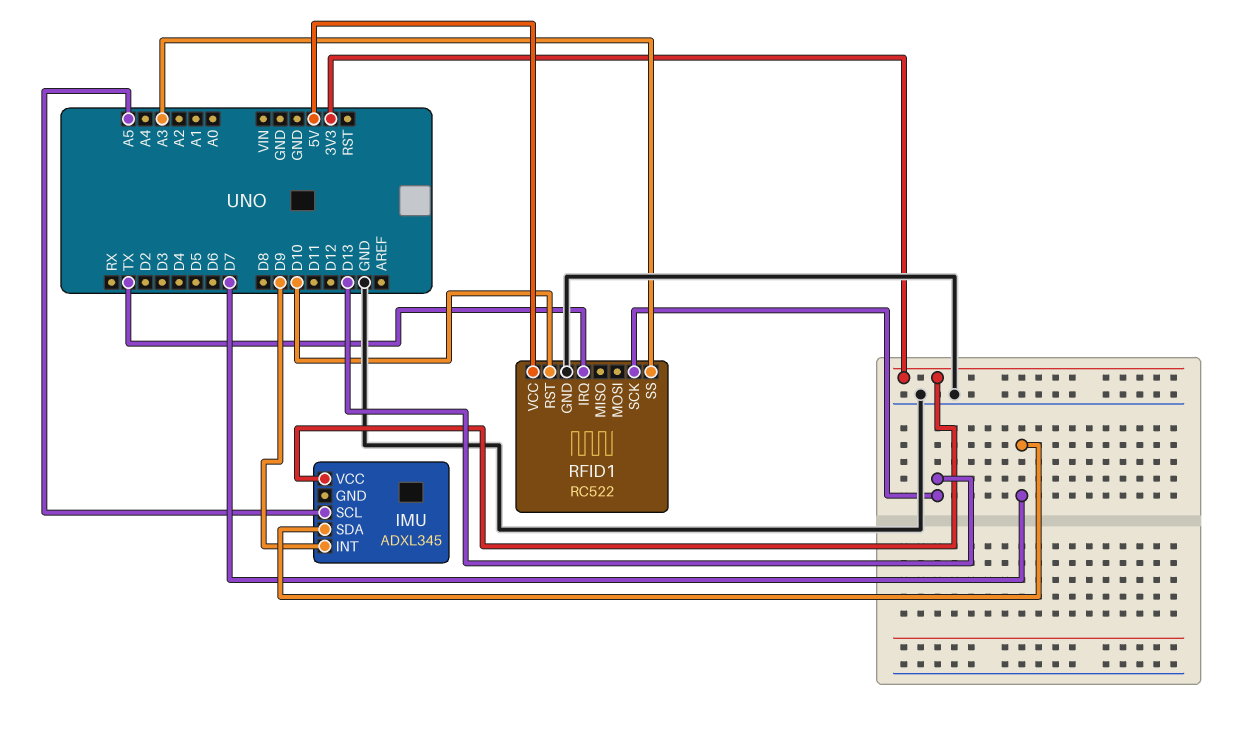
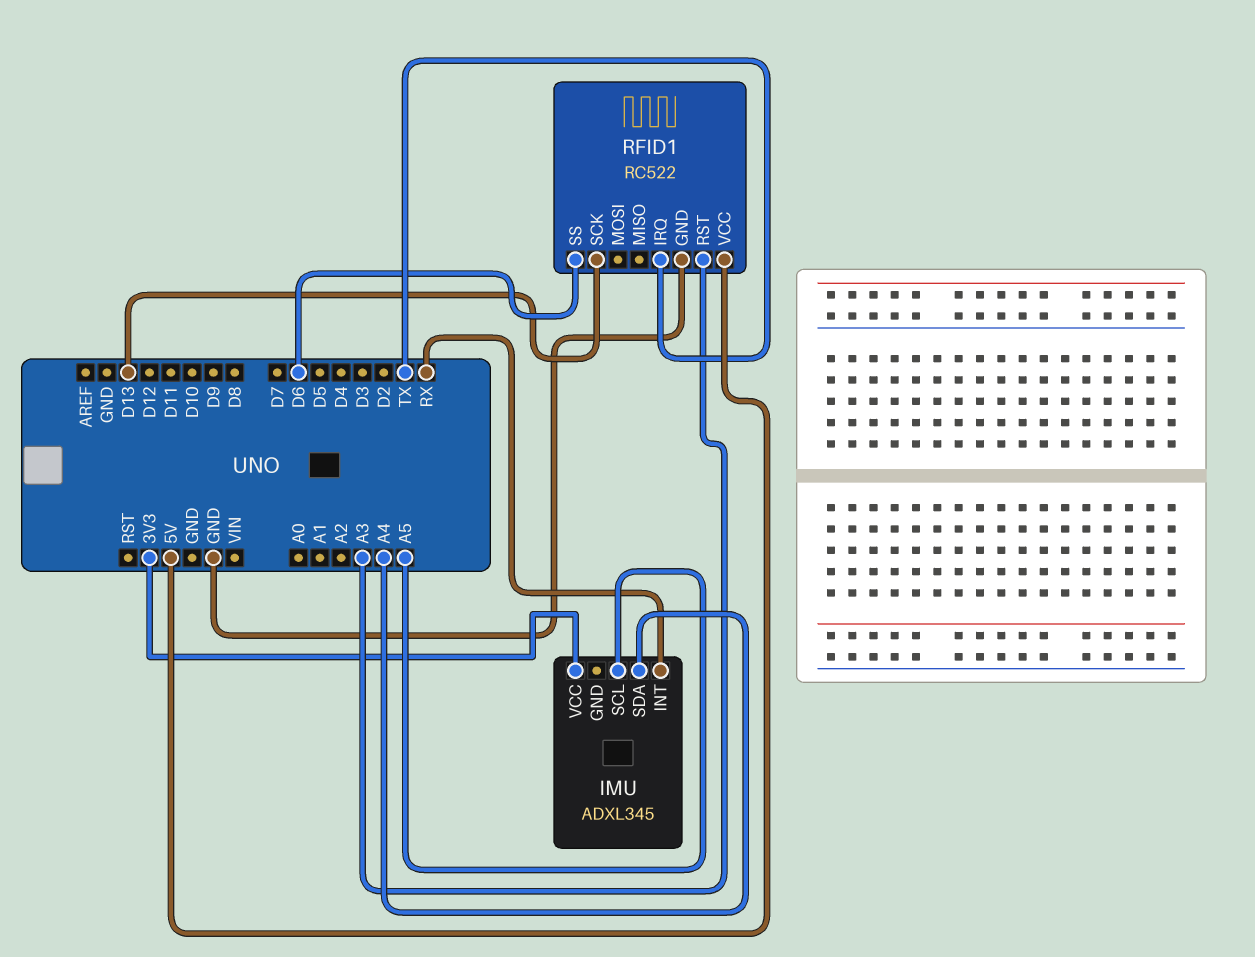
IMU pin INT: D9 -> RX
IMU pin SDA: D7 -> A4
RFID1 pin RST: D10 -> A3
RFID1 pin SS: A3 -> D6

